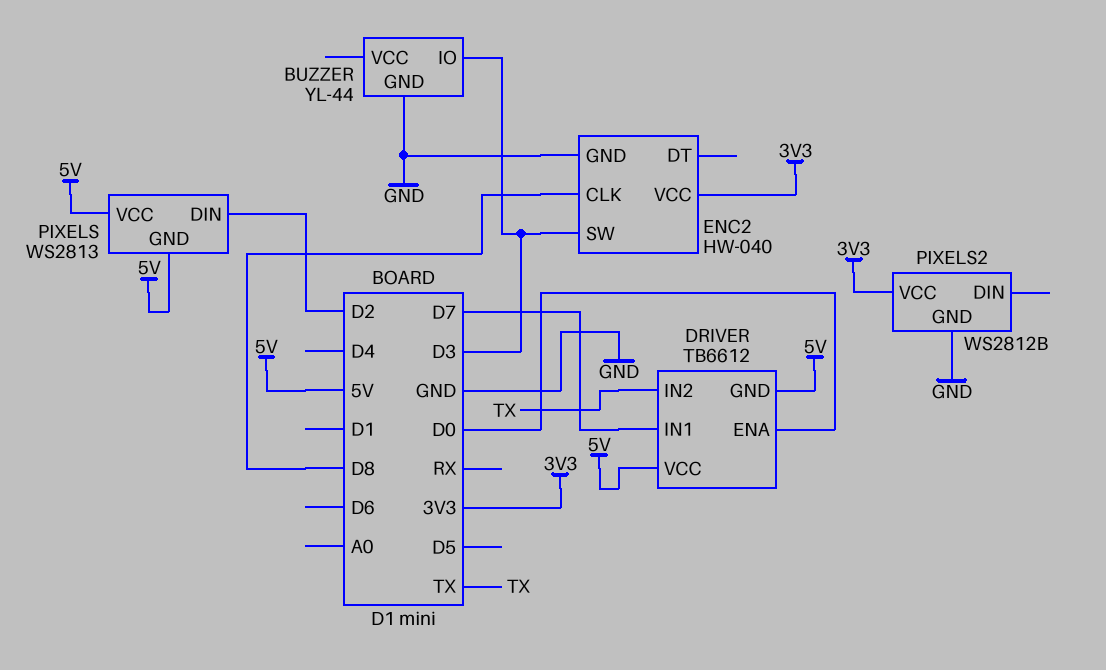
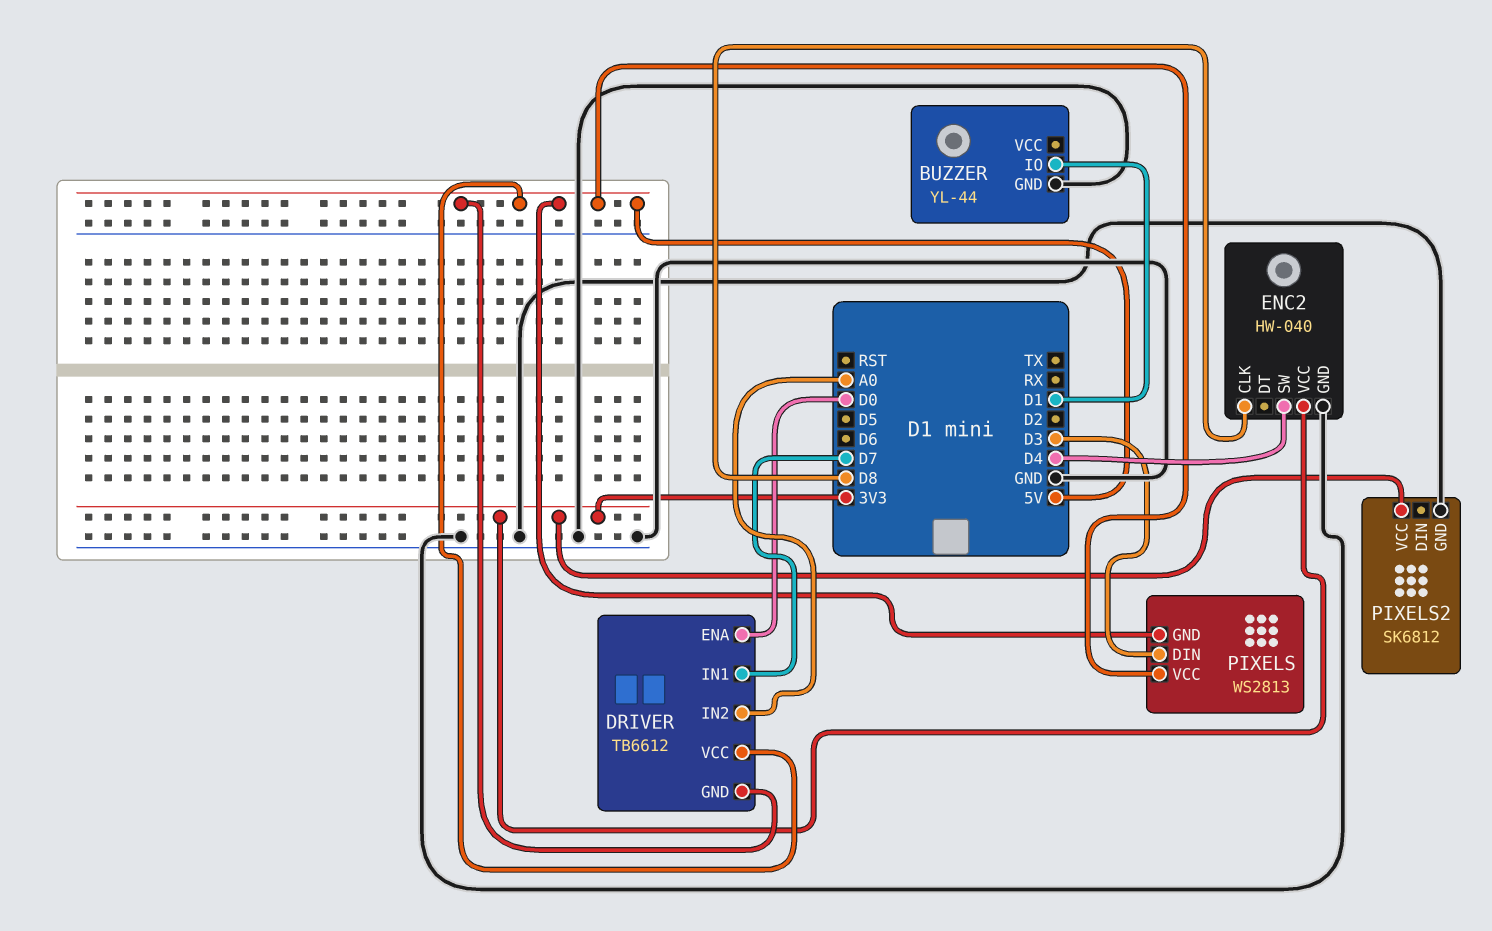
BUZZER pin IO: D3 -> D1
DRIVER pin IN2: TX -> A0
ENC2 pin SW: D3 -> D4
PIXELS pin DIN: D2 -> D3
PIXELS2: WS2812B -> SK6812

